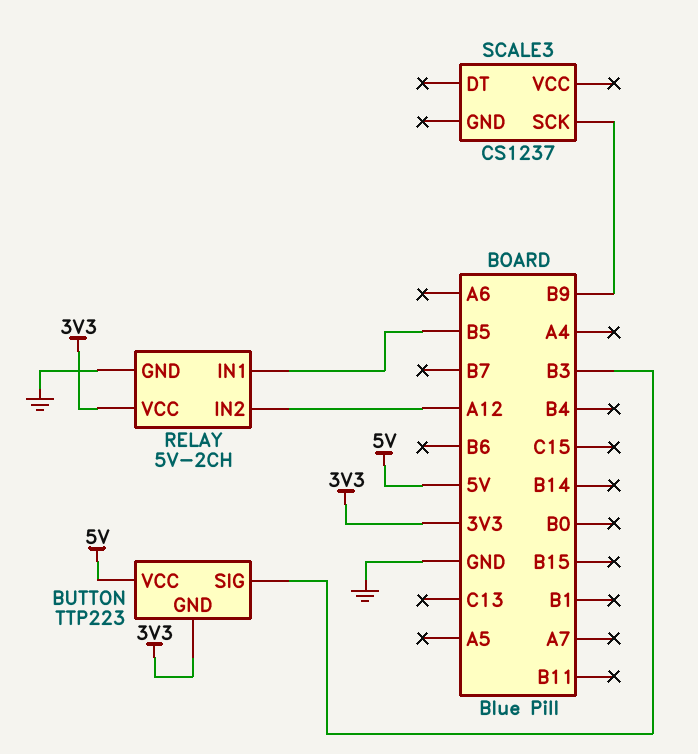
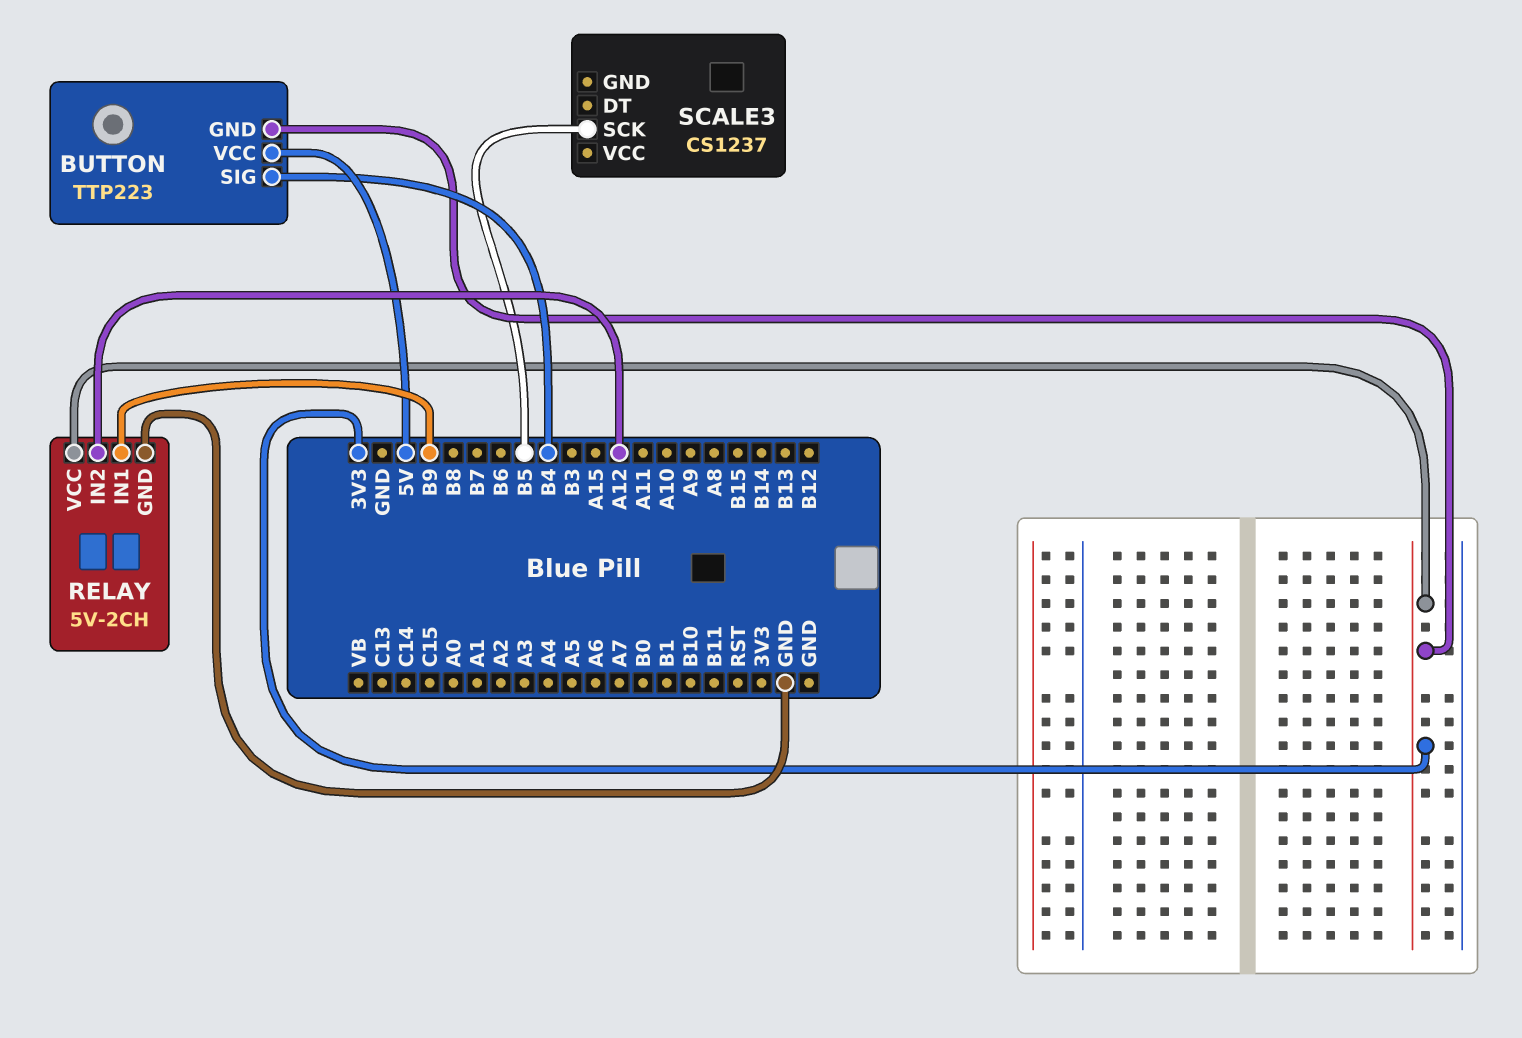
BUTTON pin SIG: B3 -> B4
RELAY pin IN1: B5 -> B9
SCALE3 pin SCK: B9 -> B5

